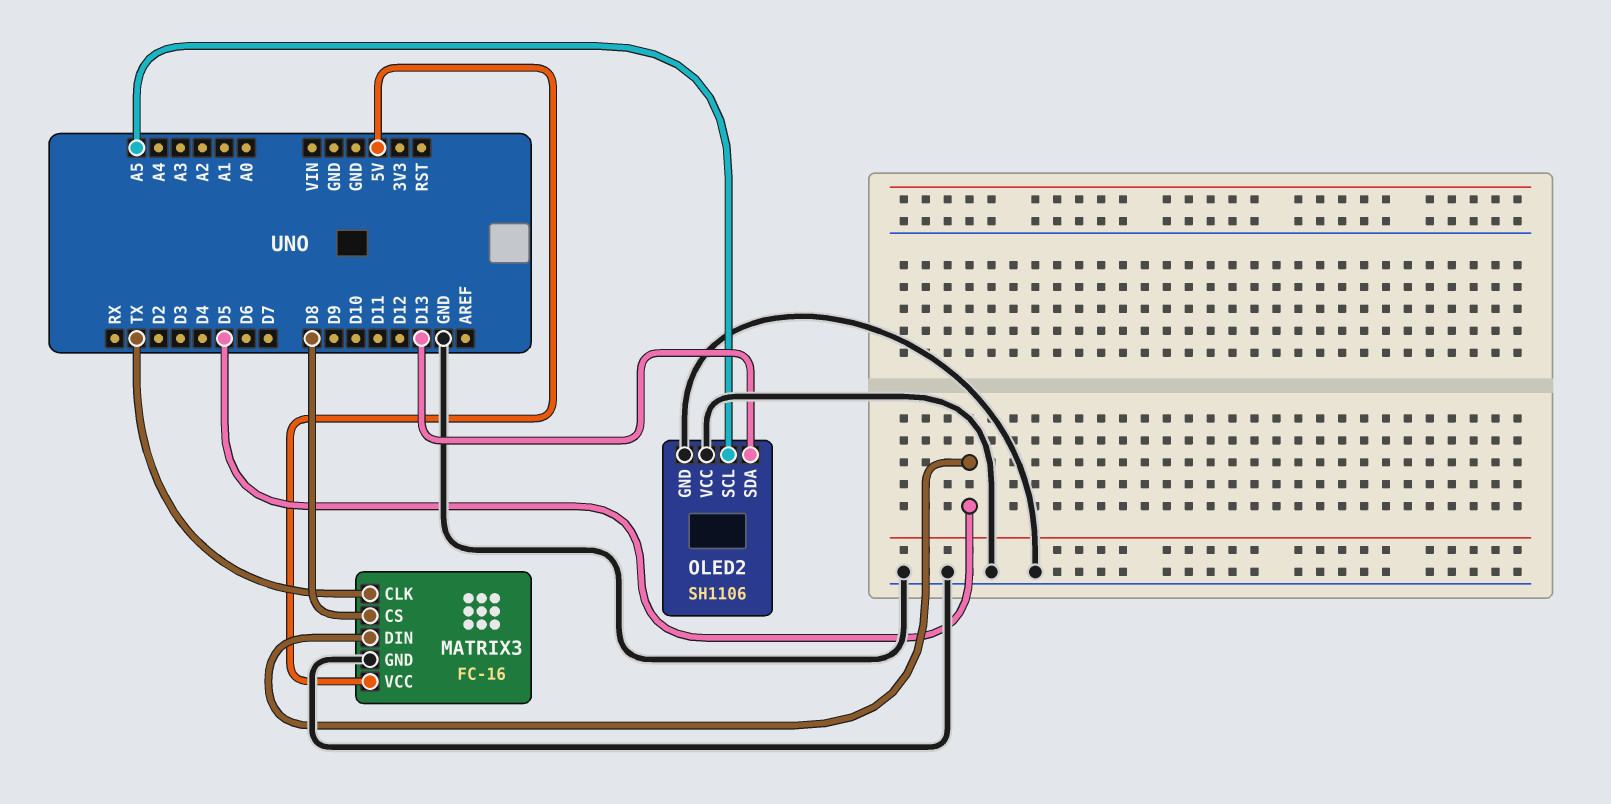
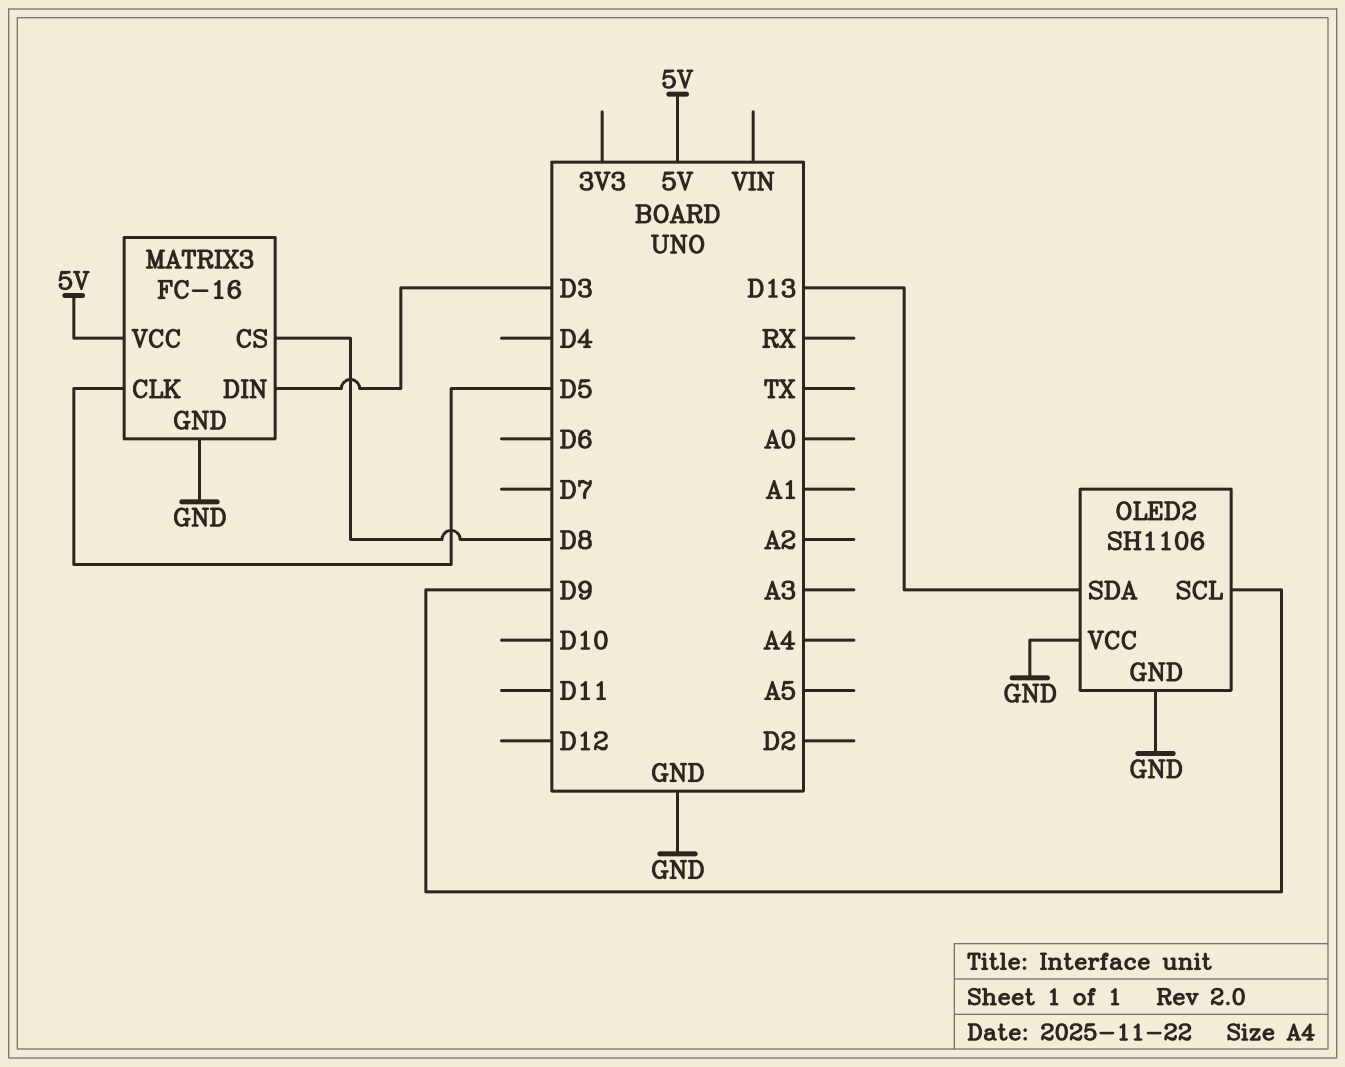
MATRIX3 pin CLK: TX -> D5
MATRIX3 pin DIN: D5 -> D3
OLED2 pin SCL: A5 -> D9

